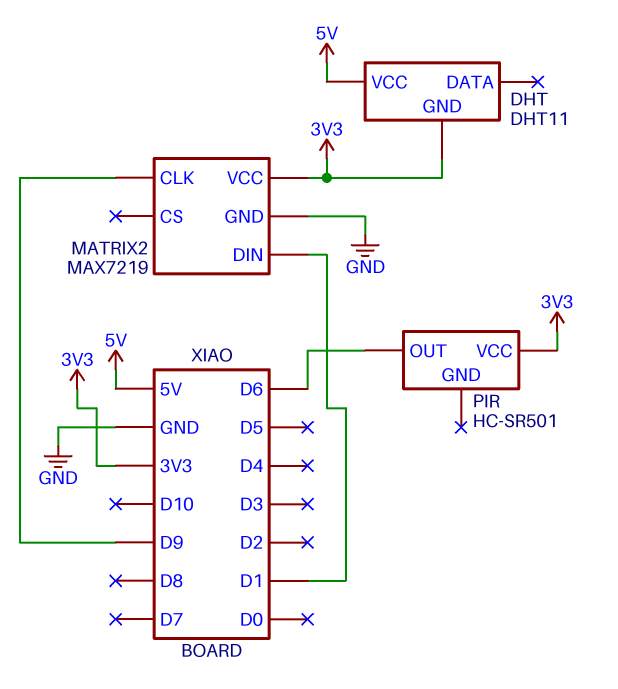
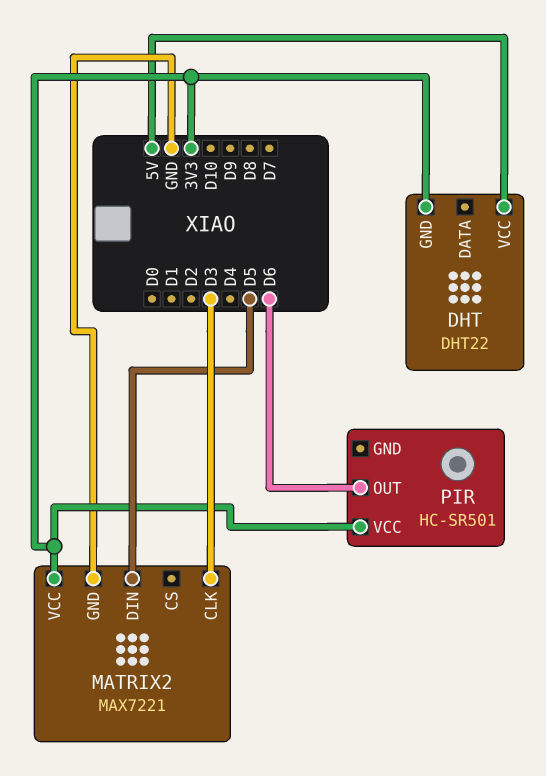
DHT: DHT11 -> DHT22
MATRIX2: MAX7219 -> MAX7221
MATRIX2 pin CLK: D9 -> D3
MATRIX2 pin DIN: D1 -> D5

